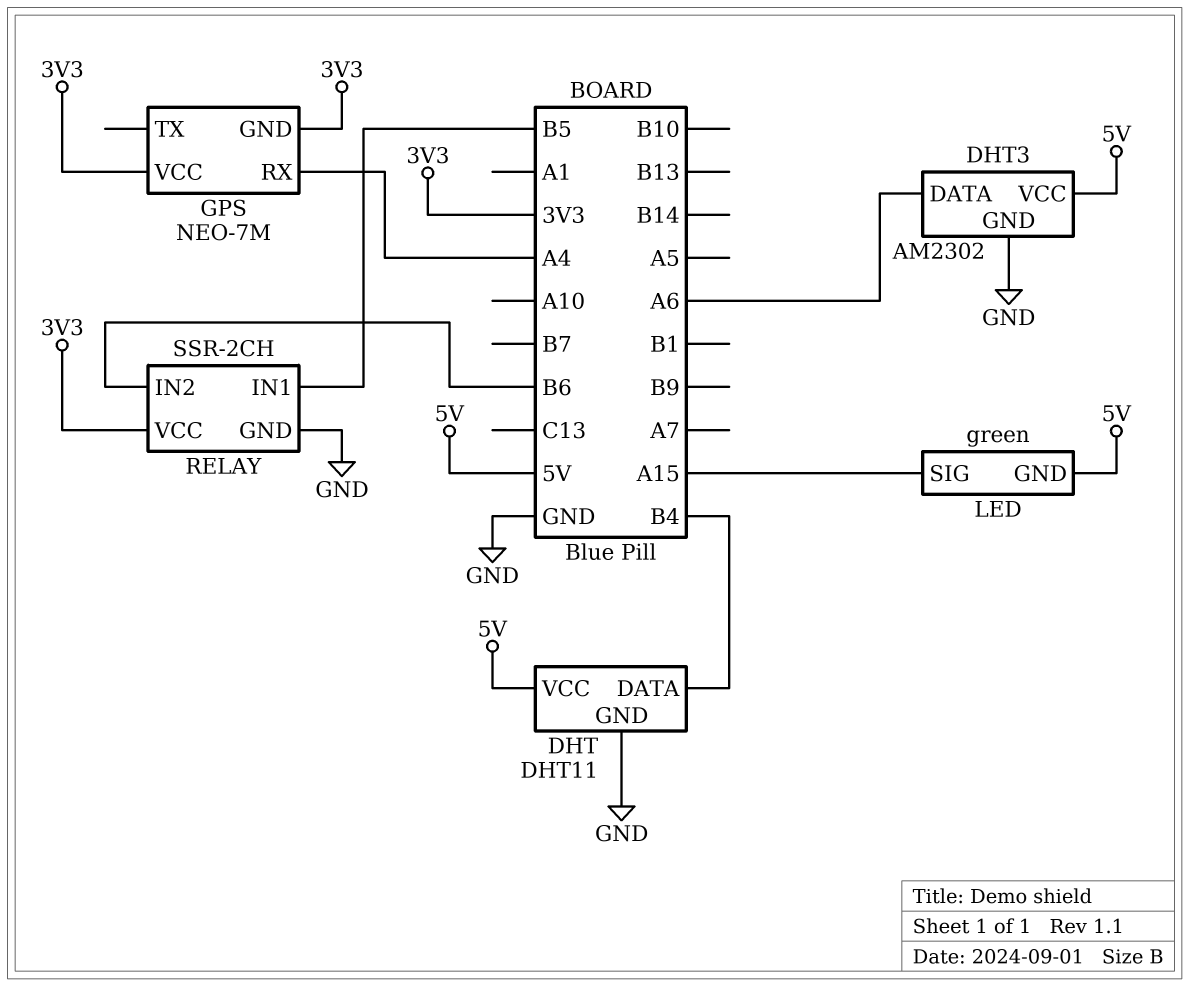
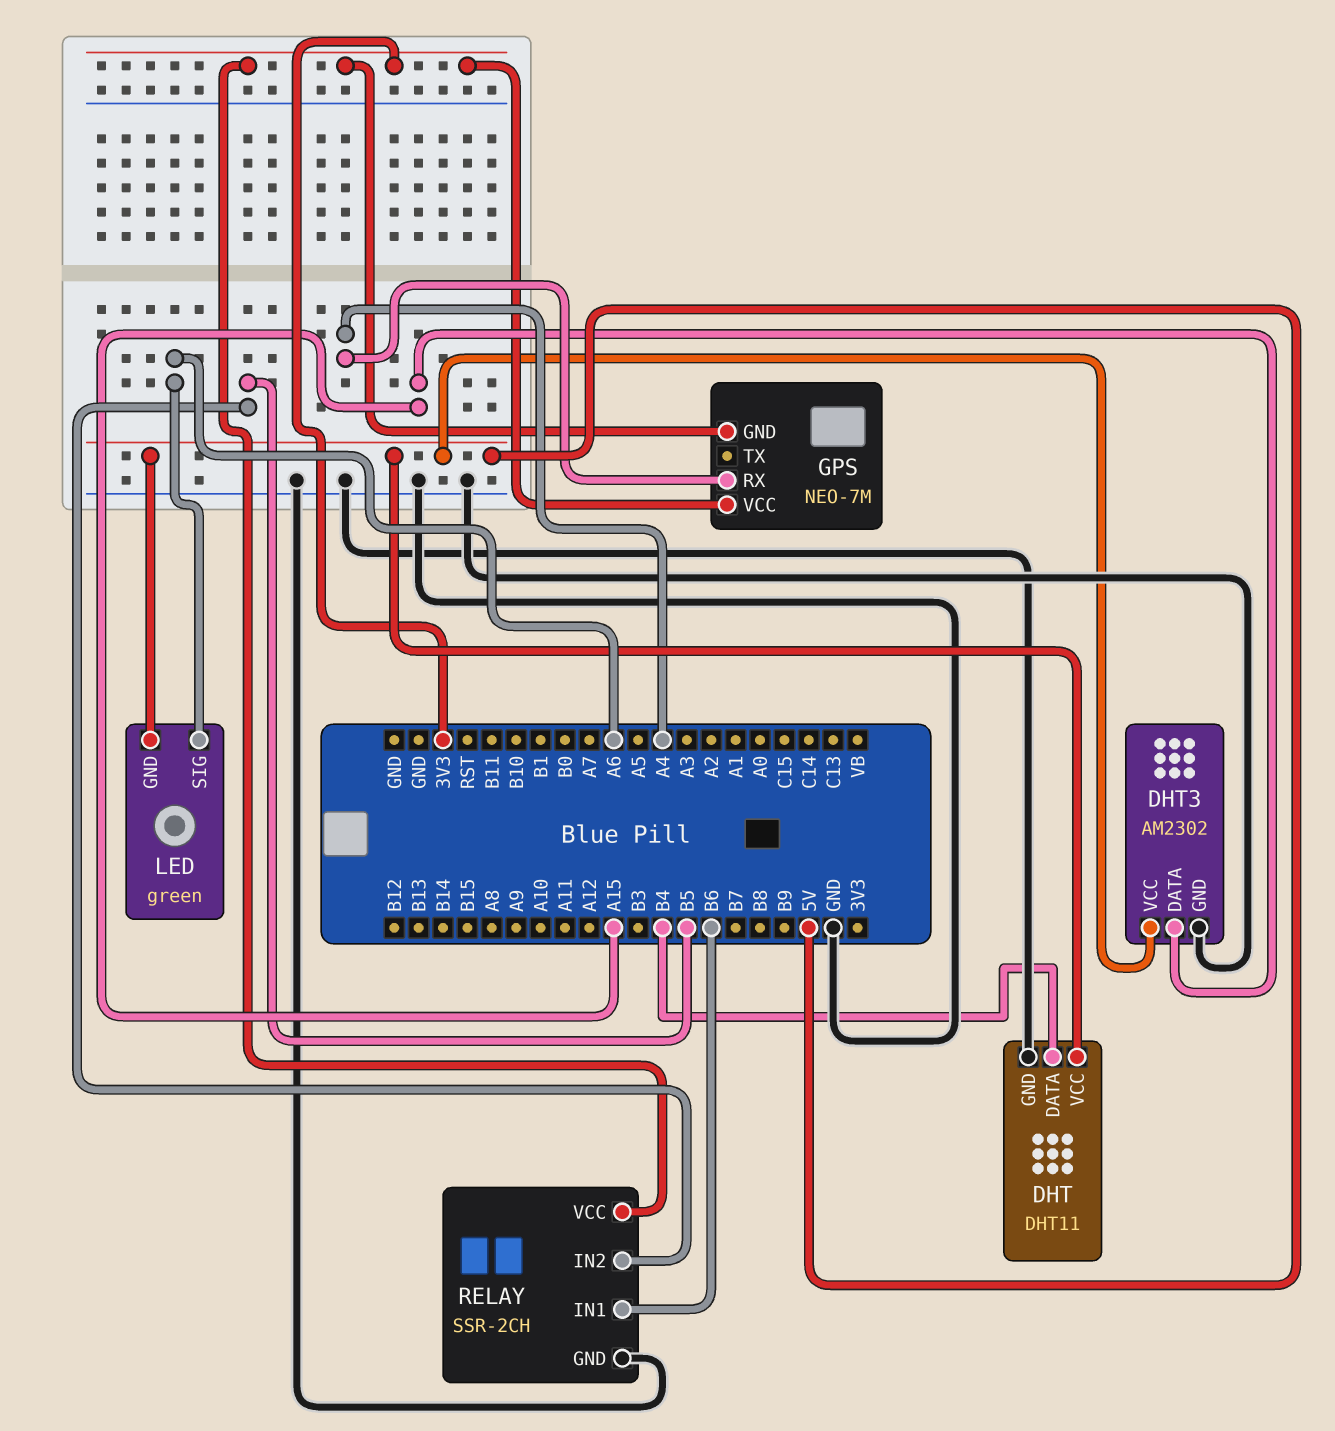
DHT3 pin DATA: A6 -> A15
LED pin SIG: A15 -> A6
RELAY pin IN1: B5 -> B6
RELAY pin IN2: B6 -> B5

